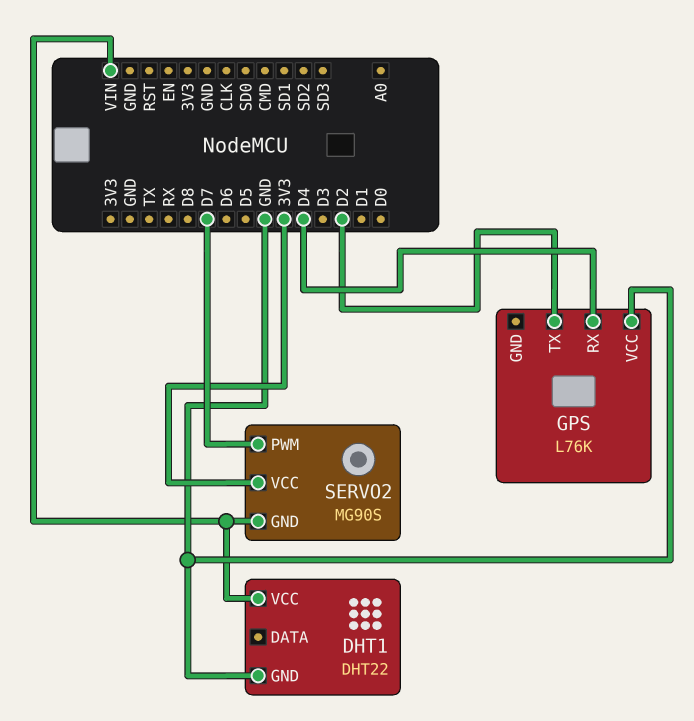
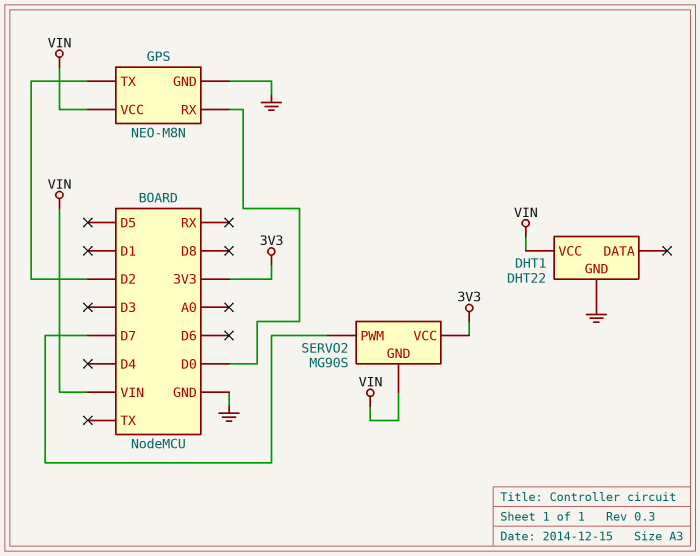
GPS: L76K -> NEO-M8N
GPS pin GND: none -> GND
GPS pin RX: D4 -> D0
GPS pin VCC: GND -> VIN

